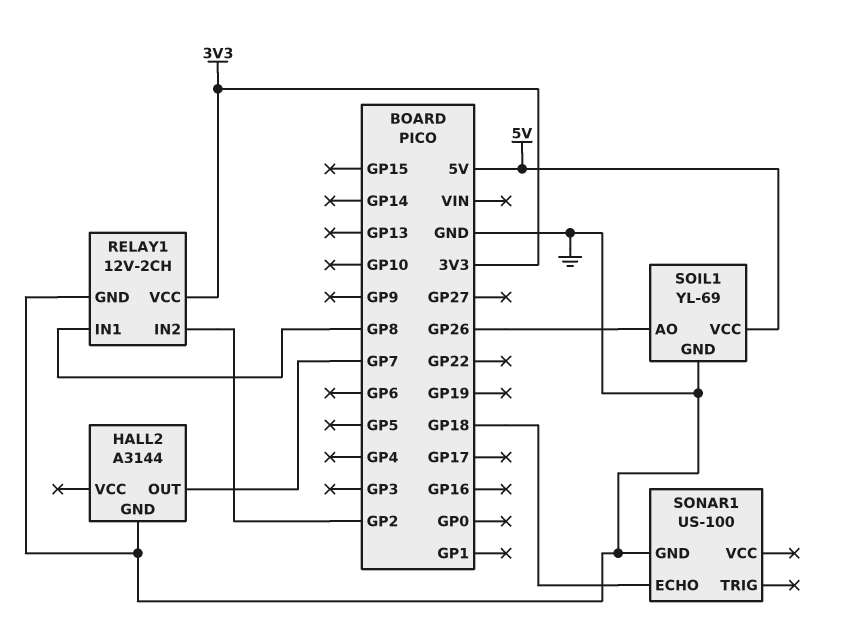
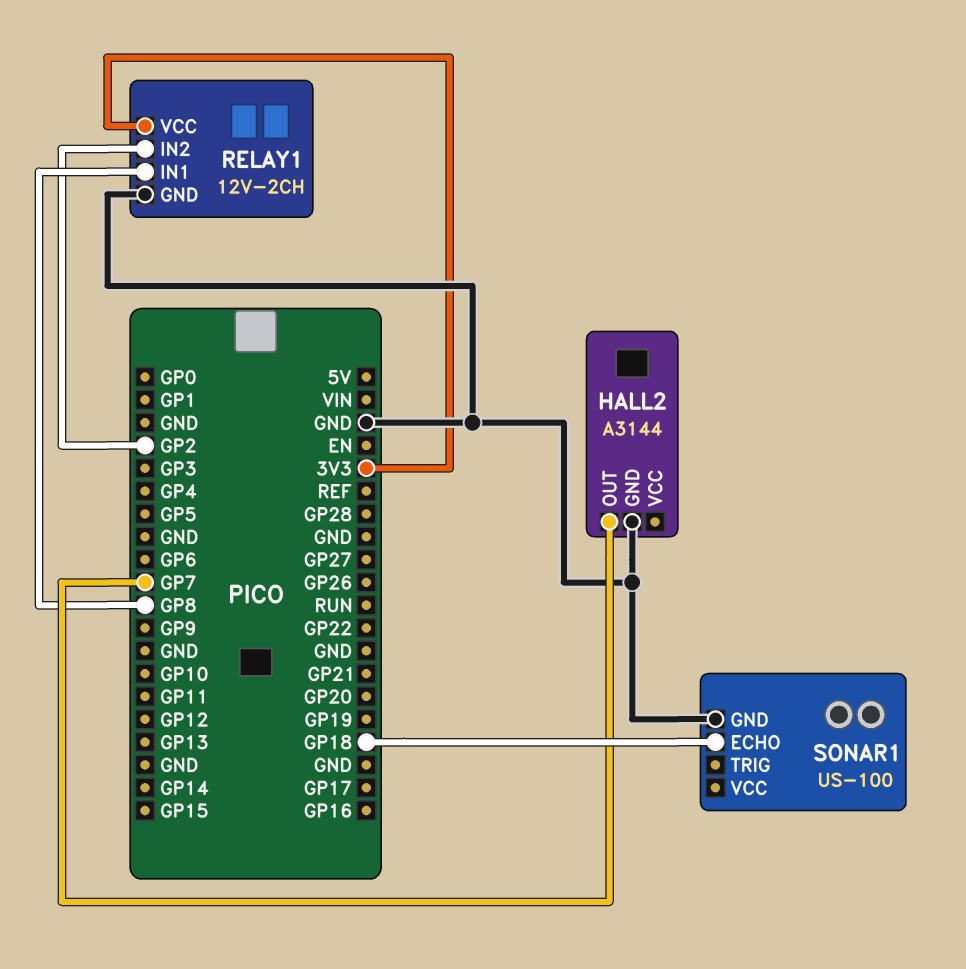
SOIL1: YL-69 -> none
SOIL1 pin AO: GP26 -> none
SOIL1 pin GND: GND -> none
SOIL1 pin VCC: 5V -> none

